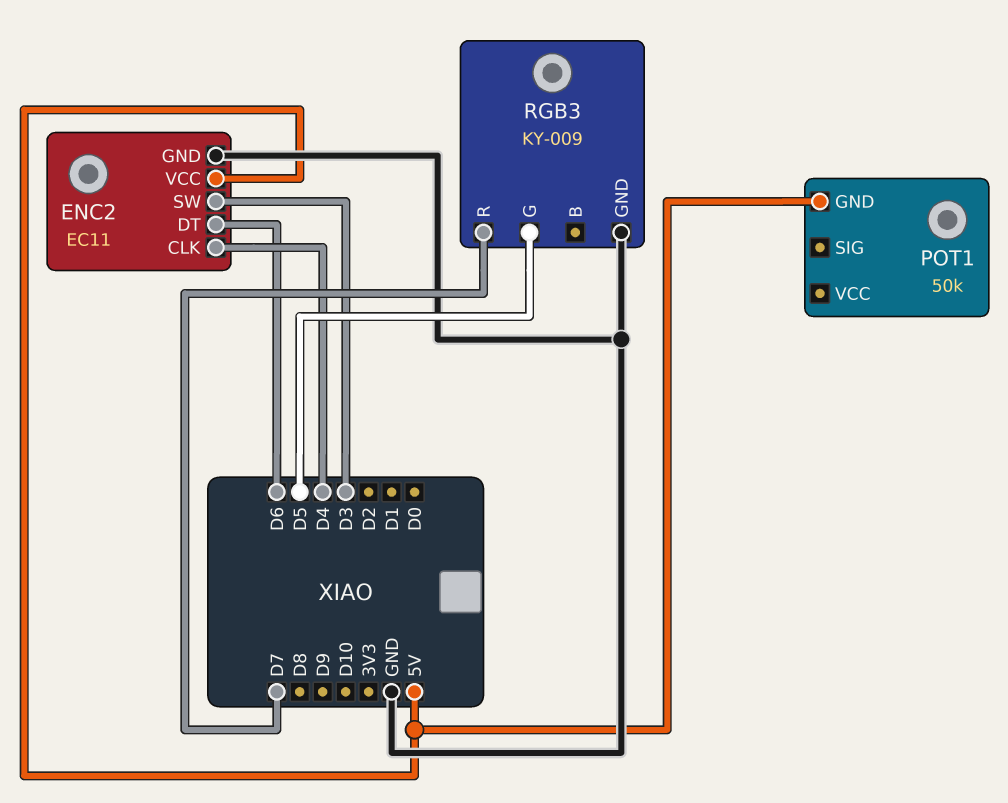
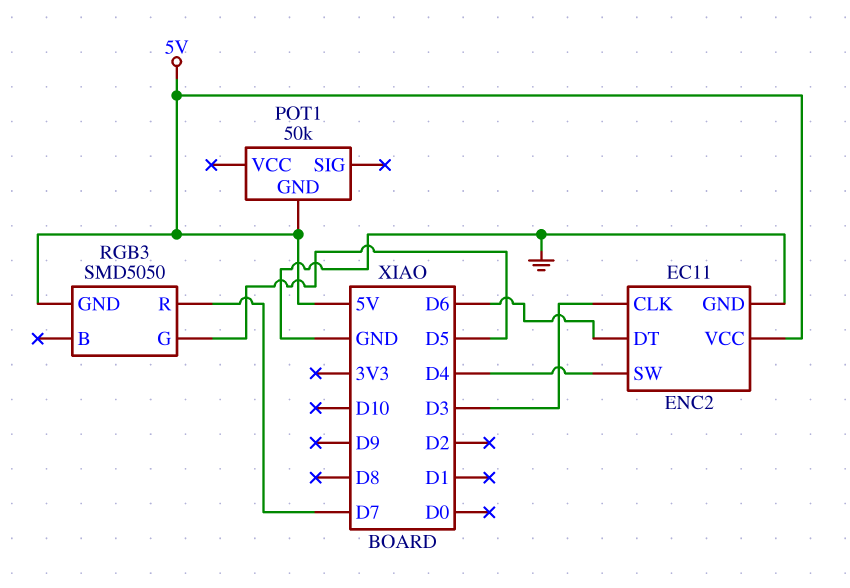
ENC2 pin CLK: D4 -> D3
ENC2 pin SW: D3 -> D4
RGB3: KY-009 -> SMD5050
RGB3 pin GND: GND -> 5V

